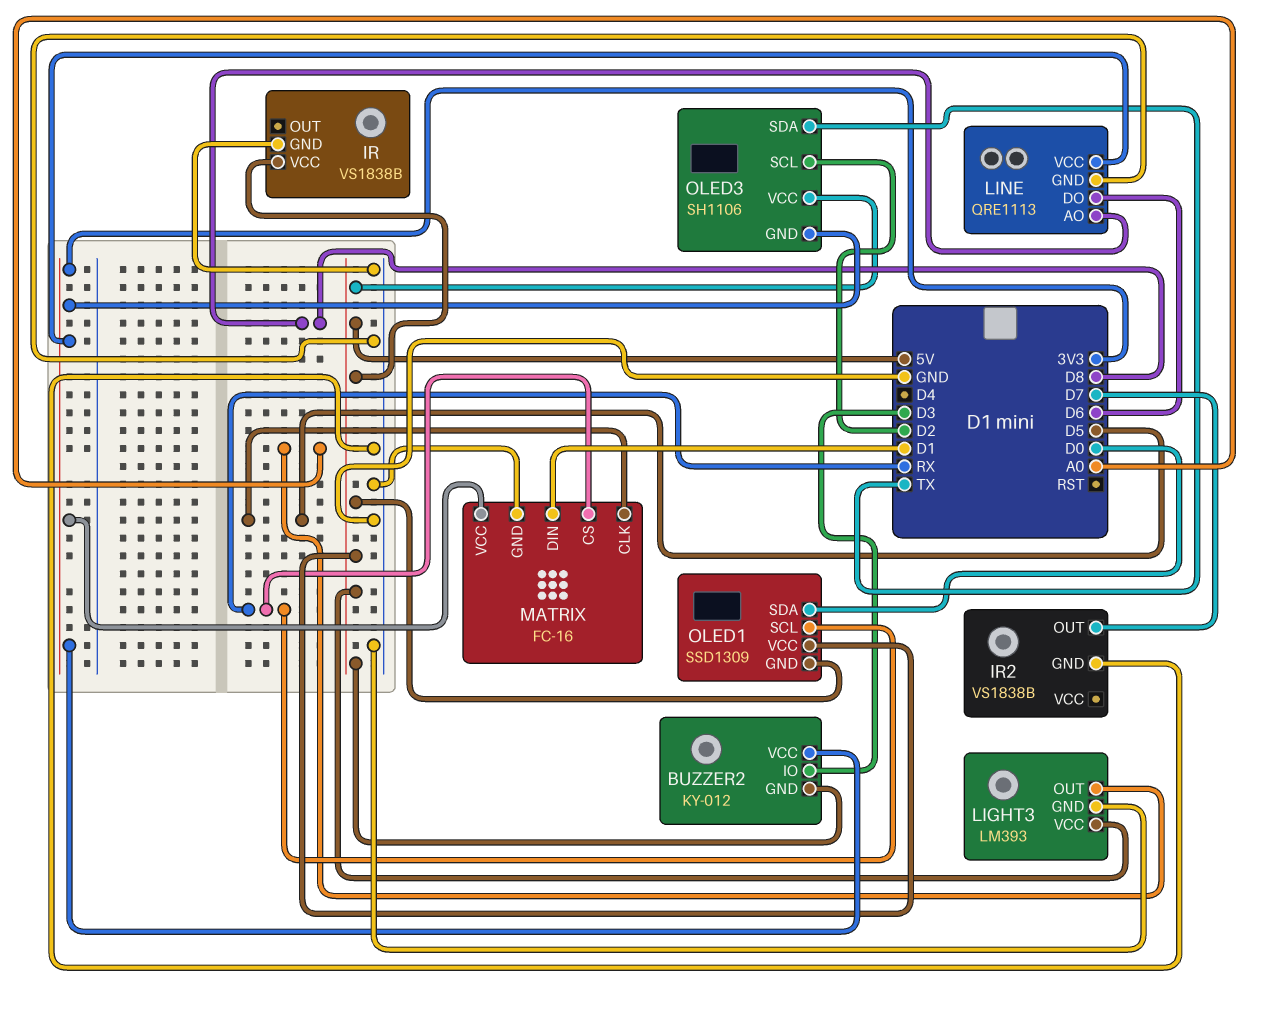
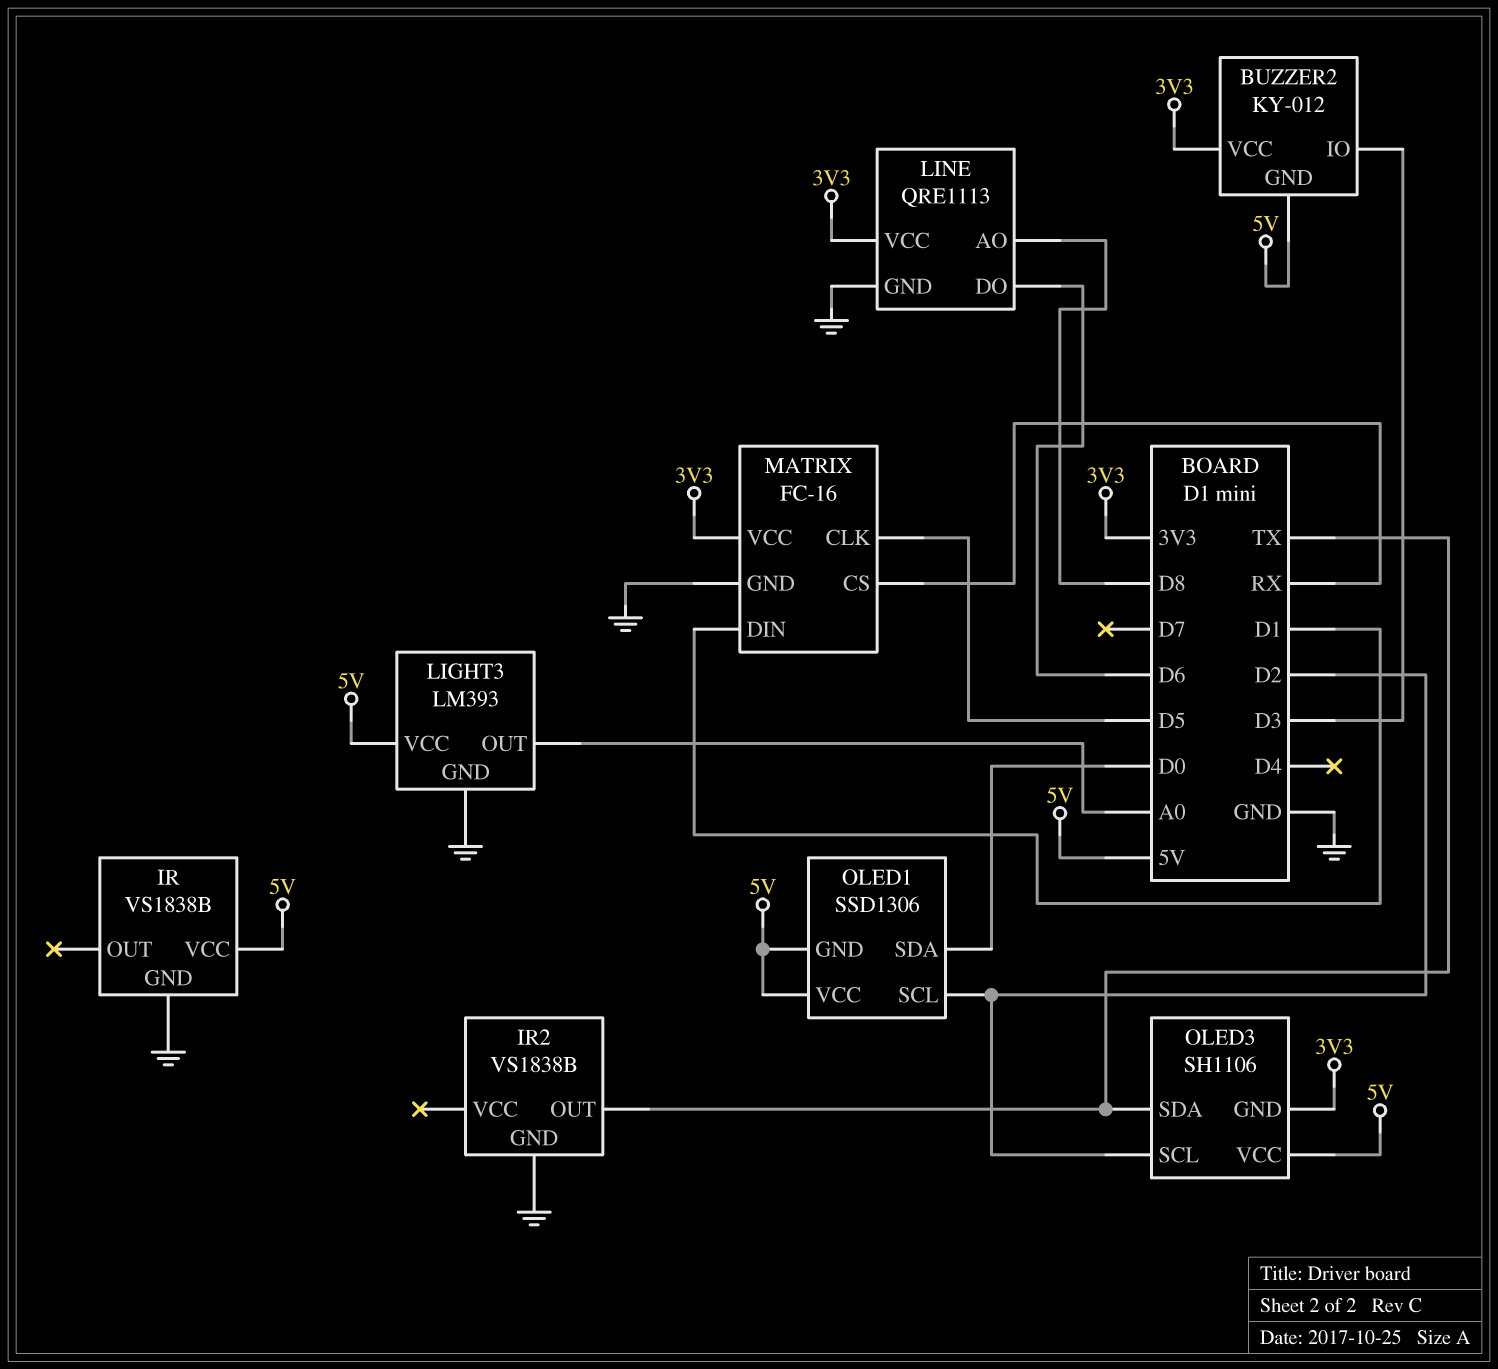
IR2 pin OUT: D7 -> TX
OLED1: SSD1309 -> SSD1306
OLED1 pin SCL: RX -> D2

